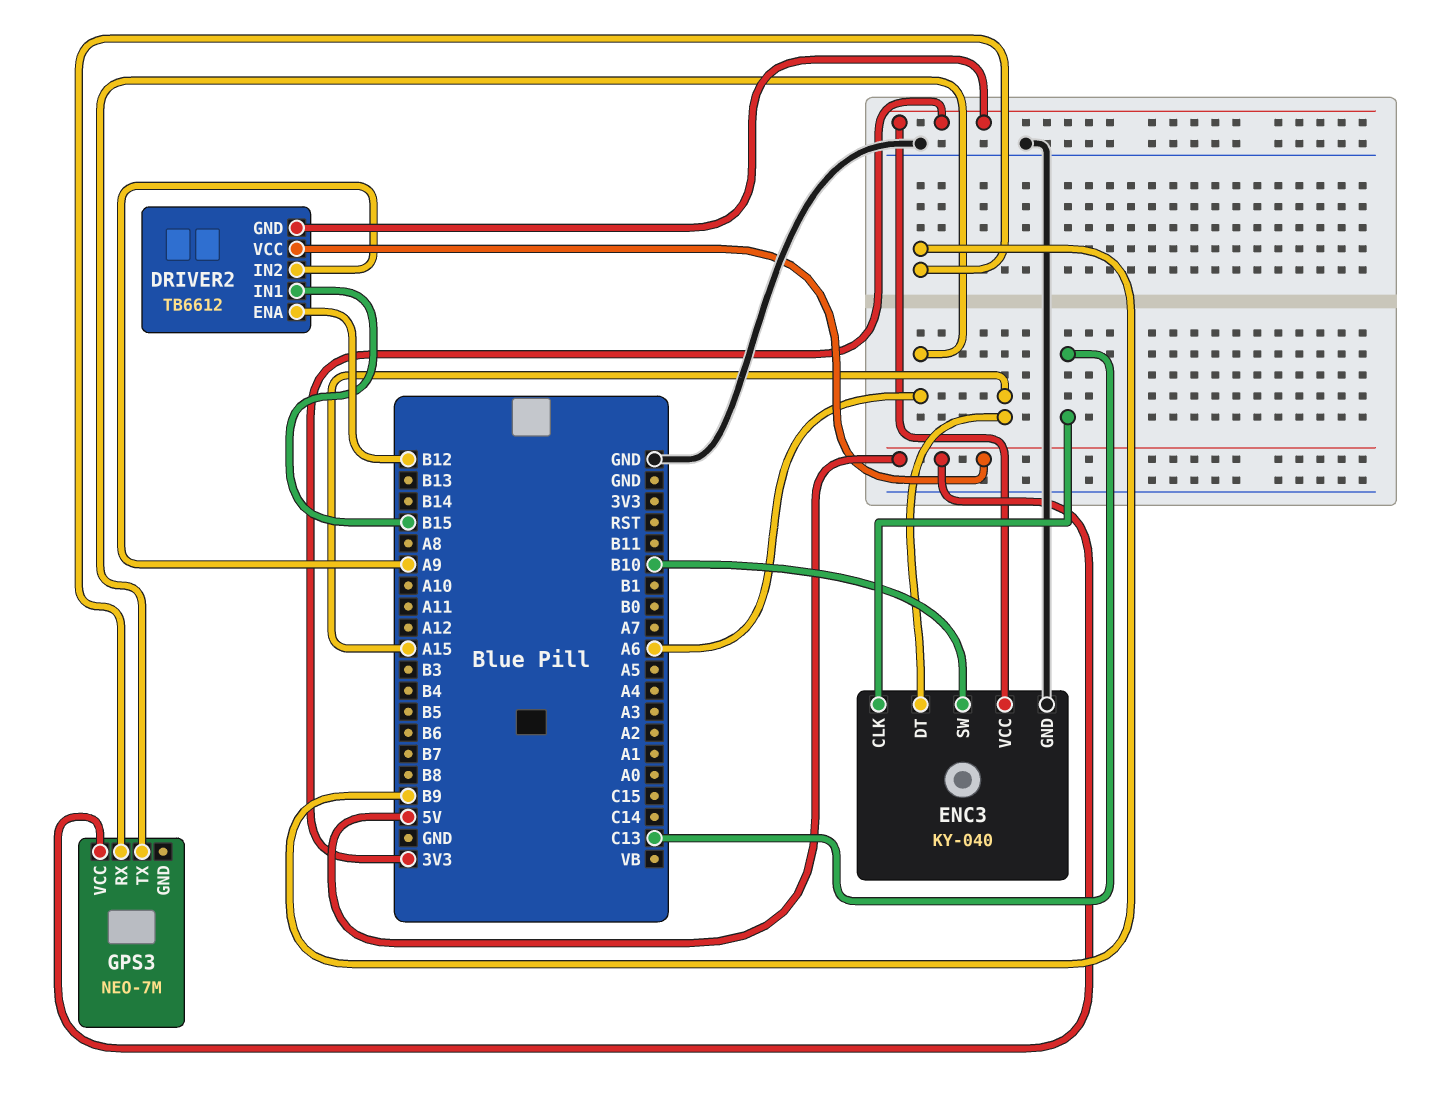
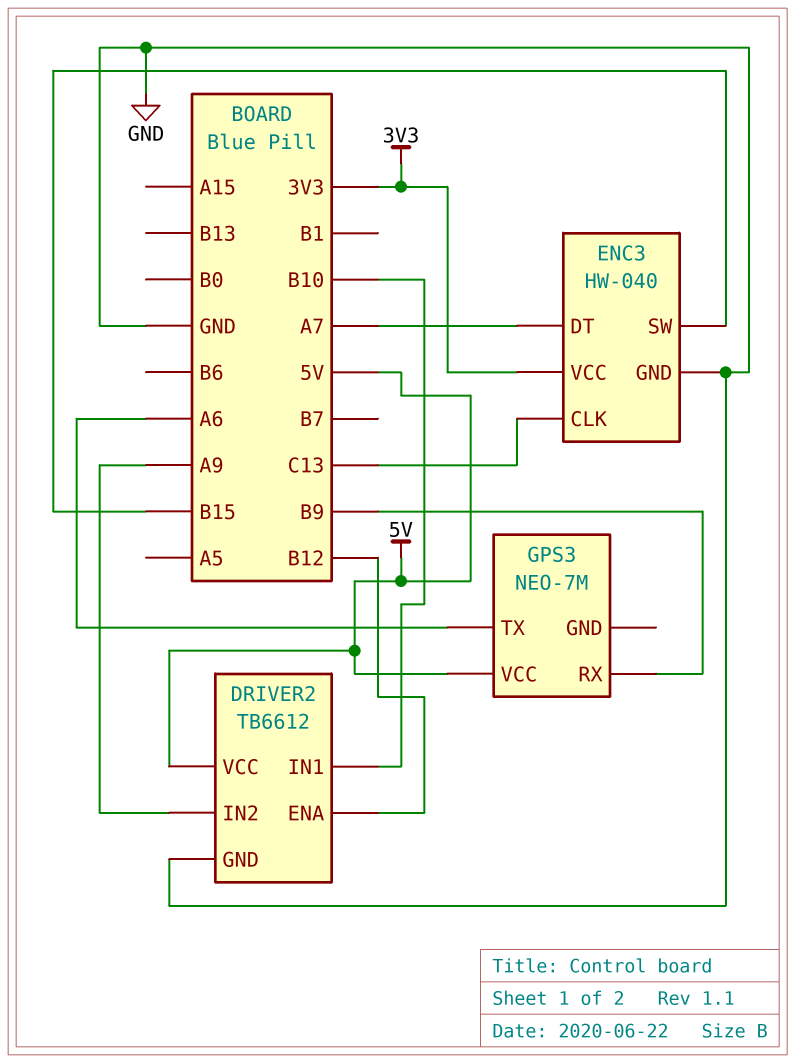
DRIVER2 pin GND: 3V3 -> GND
DRIVER2 pin IN1: B15 -> B10
ENC3: KY-040 -> HW-040
ENC3 pin DT: A15 -> A7
ENC3 pin SW: B10 -> B15

